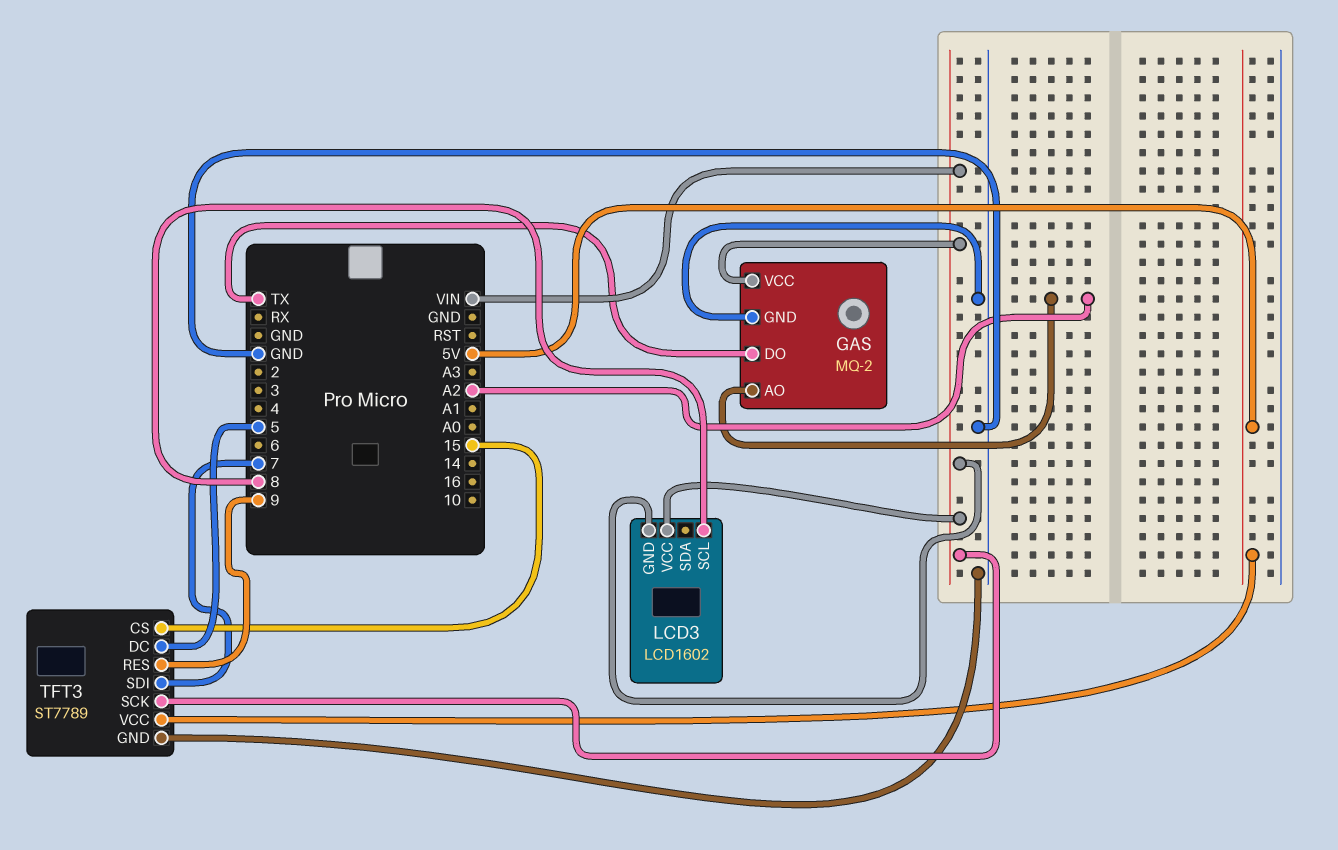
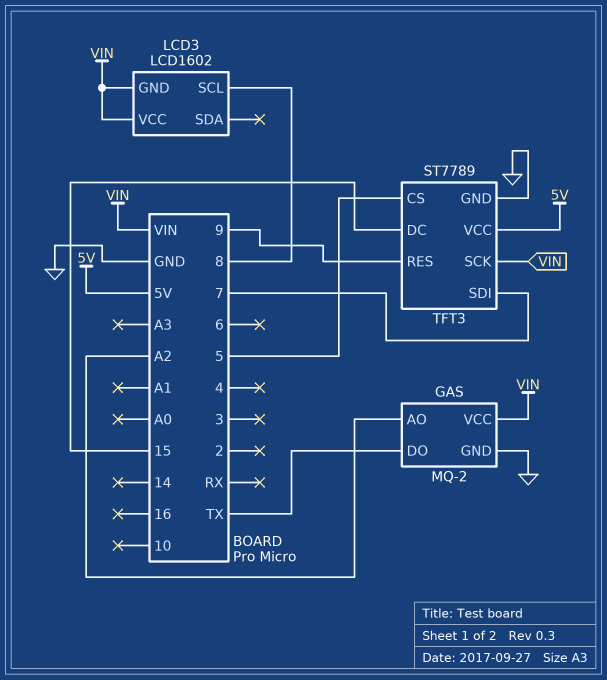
TFT3 pin CS: 15 -> 5
TFT3 pin DC: 5 -> 15

